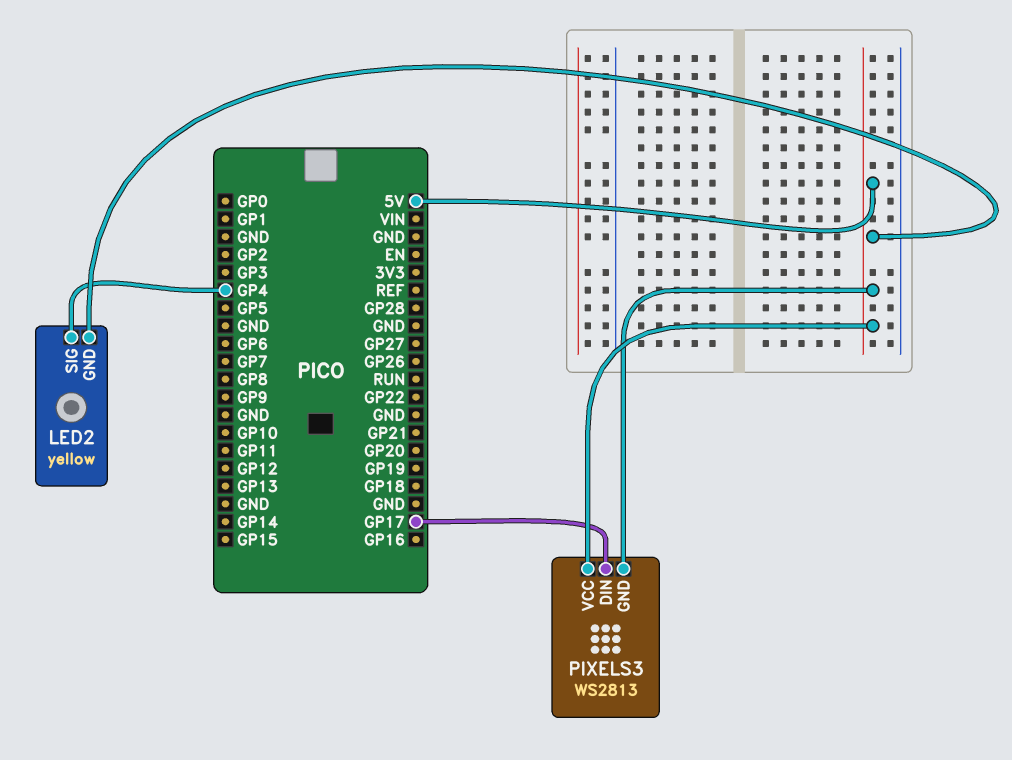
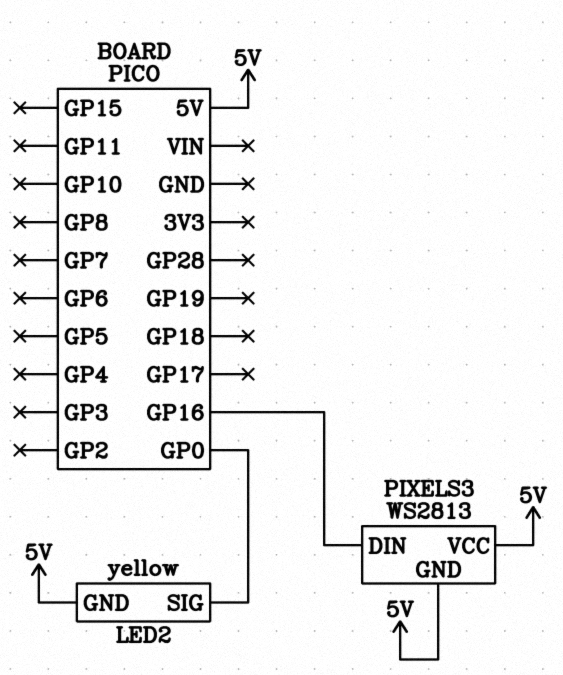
LED2 pin SIG: GP4 -> GP0
PIXELS3 pin DIN: GP17 -> GP16

